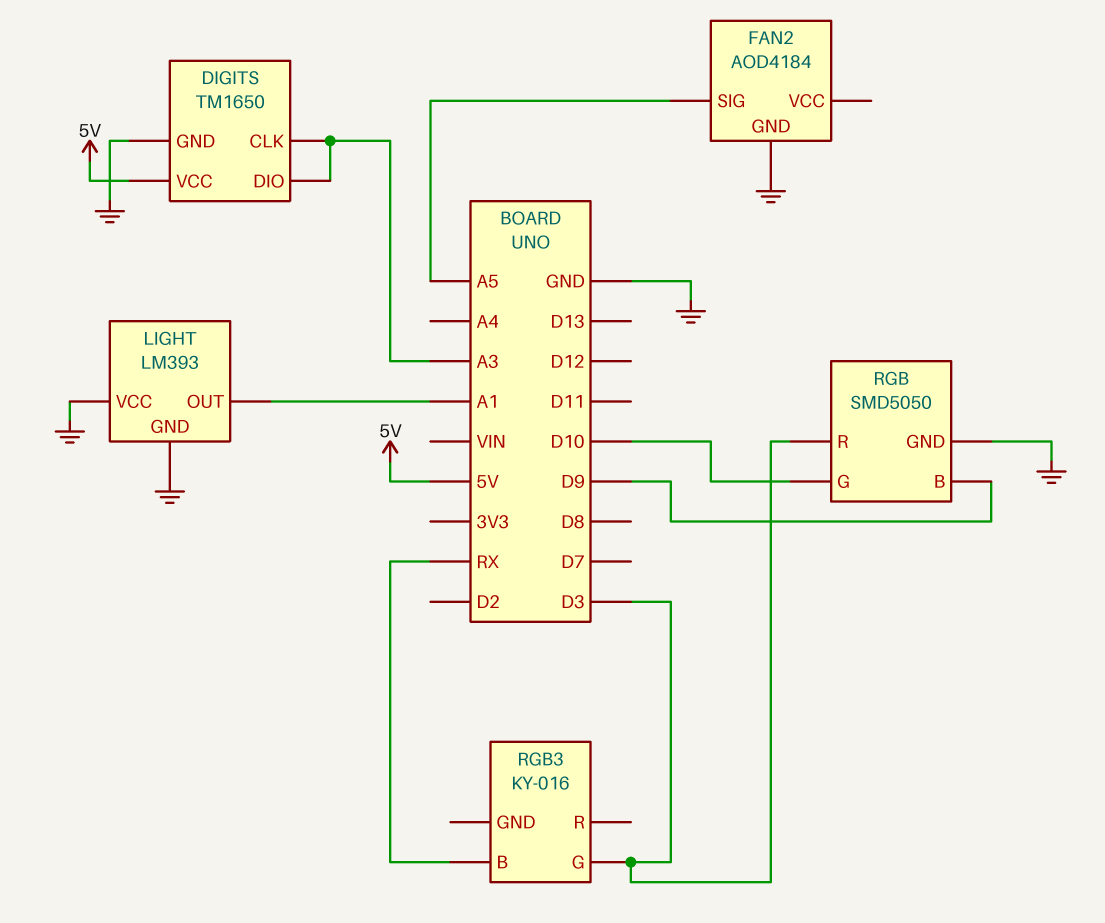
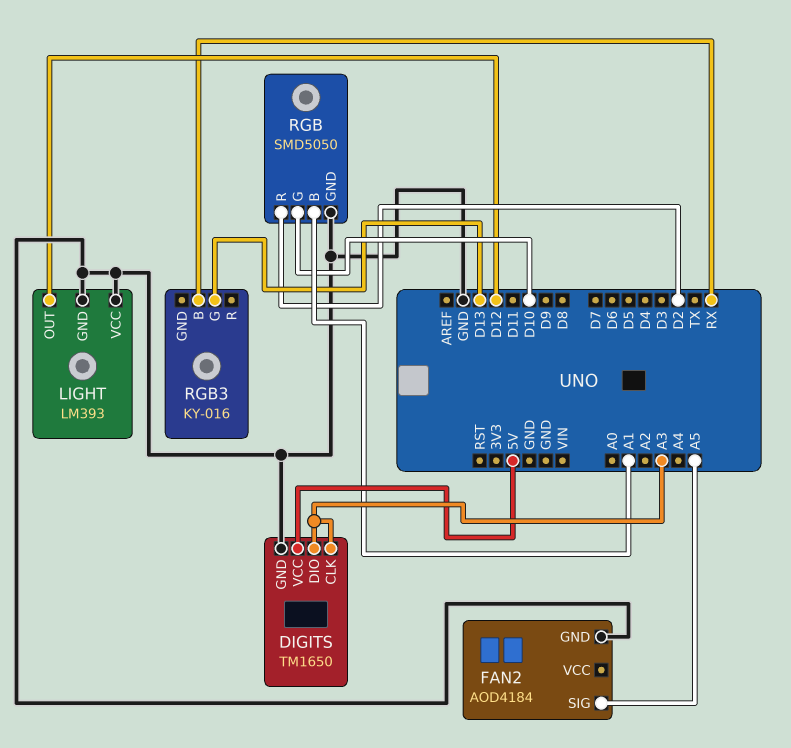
LIGHT pin OUT: A1 -> D12
RGB pin B: D9 -> A1
RGB pin R: D3 -> D2
RGB3 pin G: D3 -> D13

